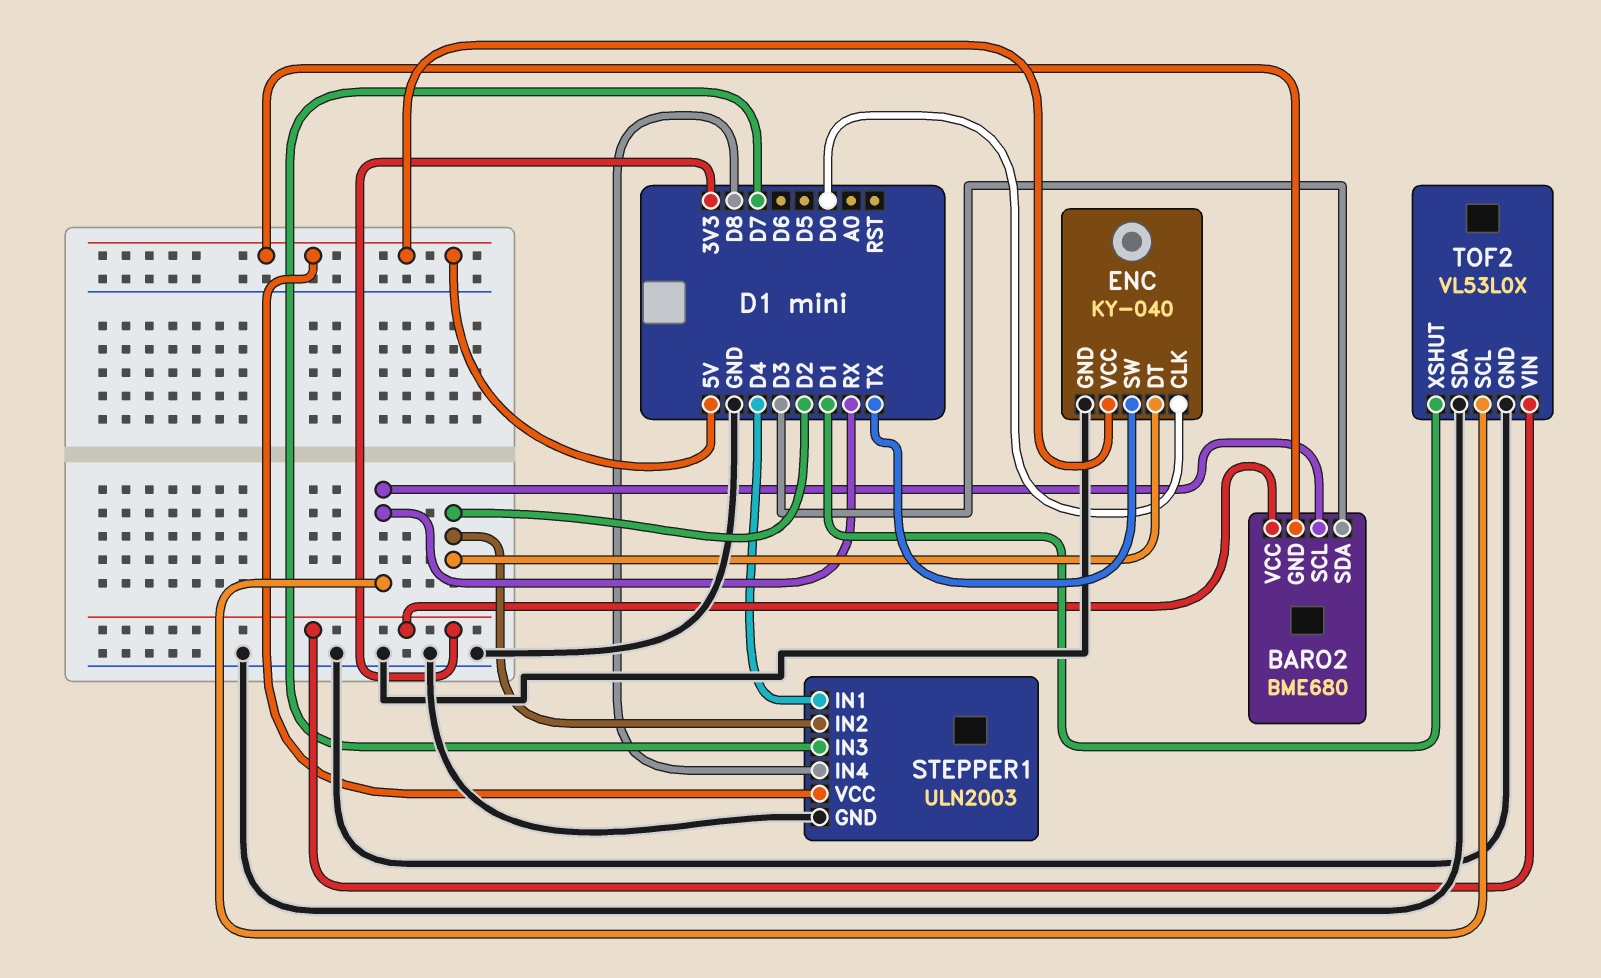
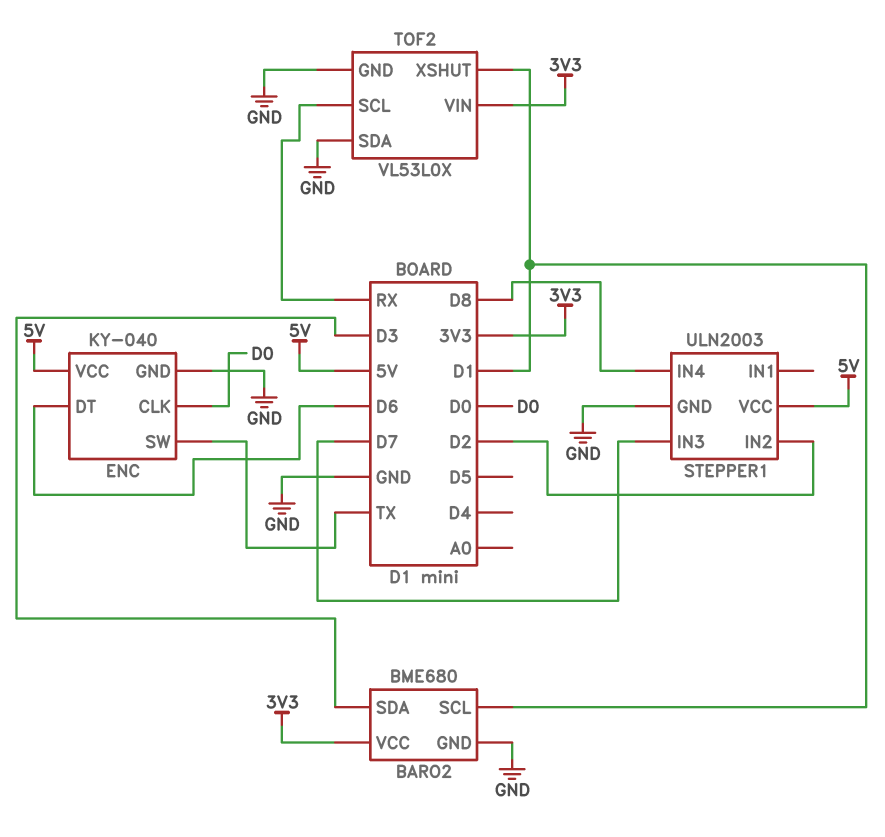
BARO2 pin GND: 5V -> GND
BARO2 pin SCL: RX -> D1
ENC pin DT: D2 -> D6
STEPPER1 pin IN1: D4 -> none

